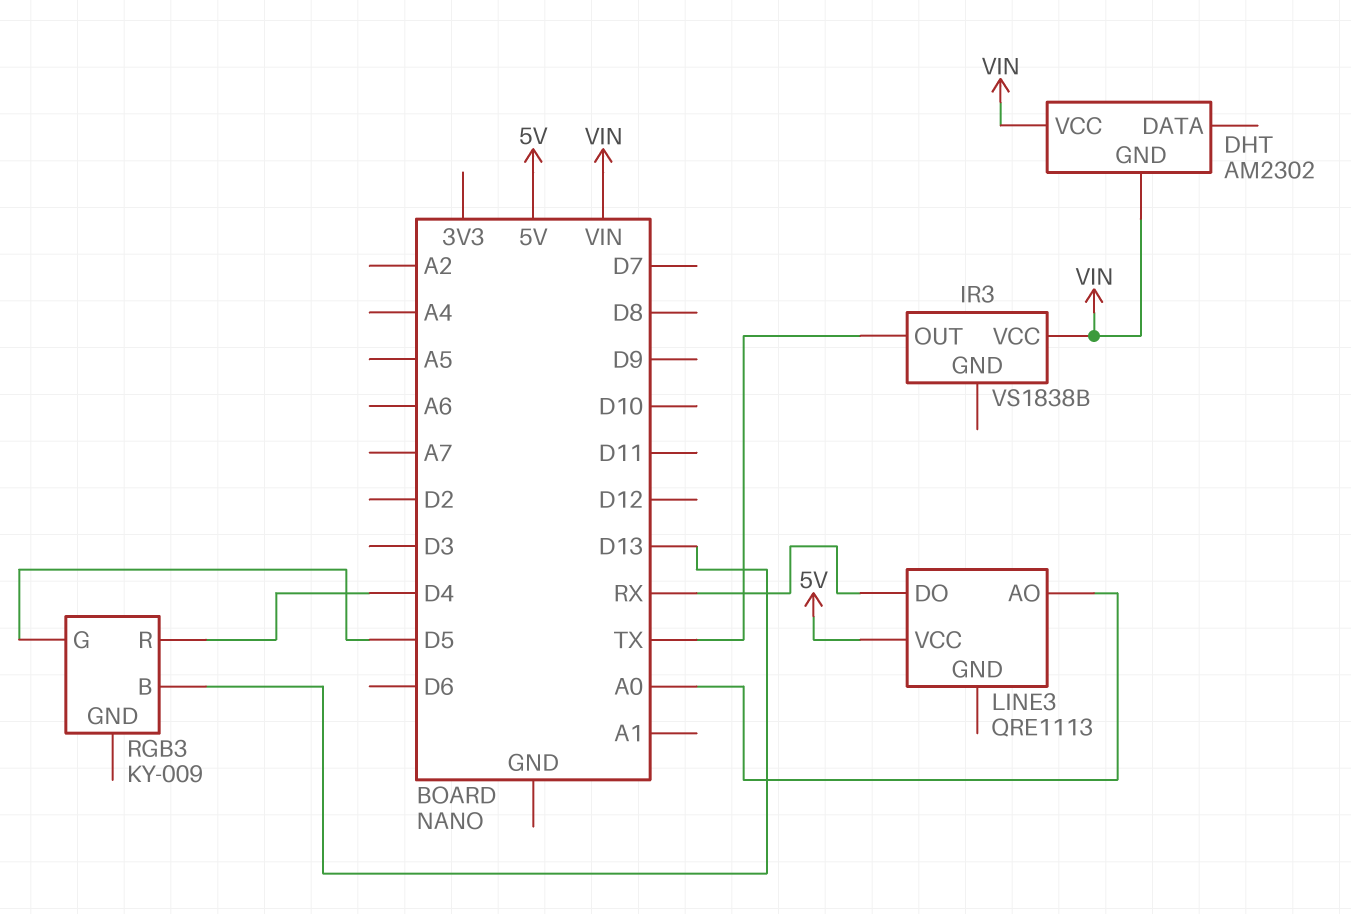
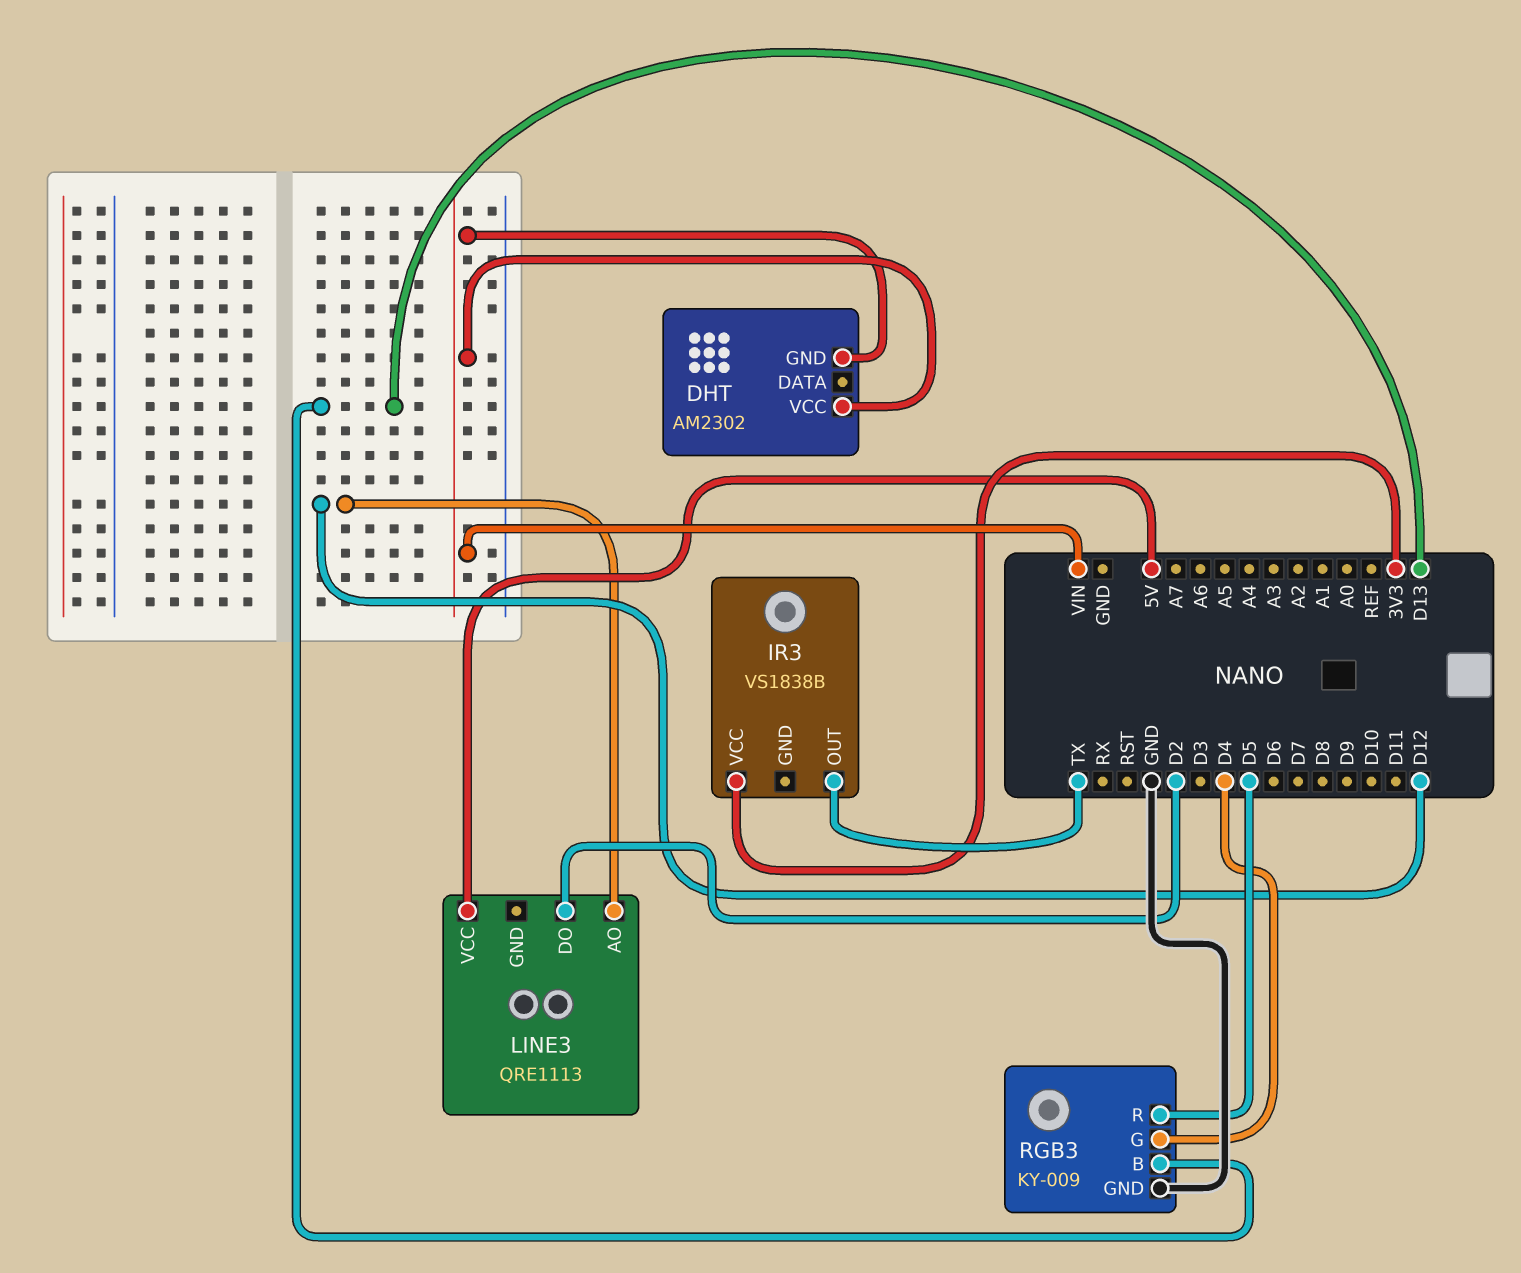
IR3 pin VCC: VIN -> 3V3
LINE3 pin AO: A0 -> D12
LINE3 pin DO: RX -> D2
RGB3 pin G: D5 -> D4
RGB3 pin GND: none -> GND
RGB3 pin R: D4 -> D5

